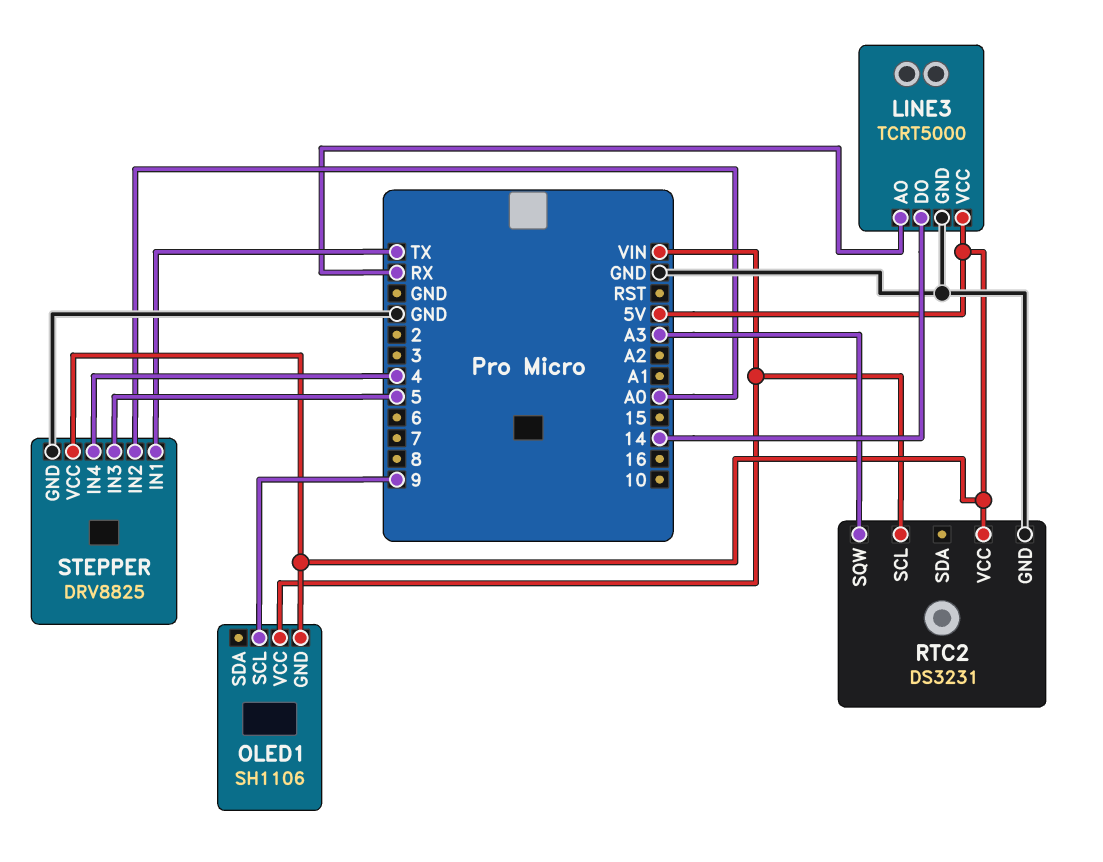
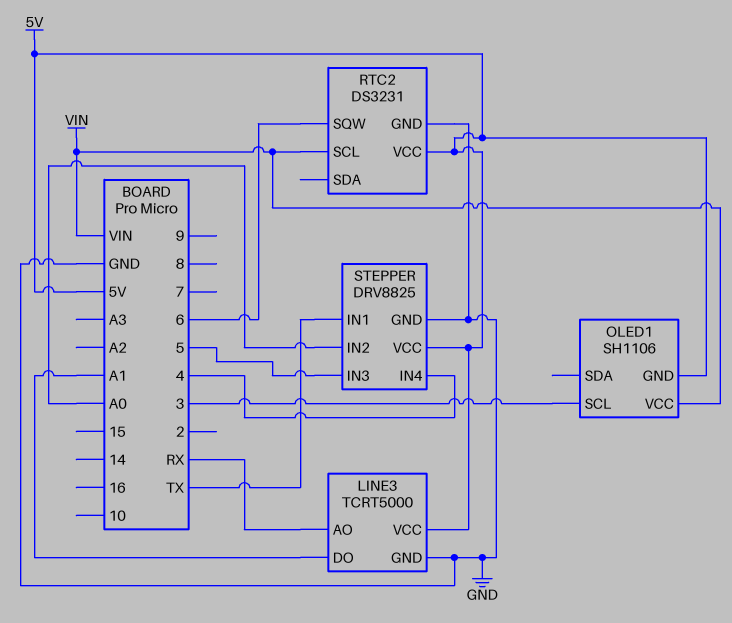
LINE3 pin DO: 14 -> A1
OLED1 pin SCL: 9 -> 3
RTC2 pin SQW: A3 -> 6

